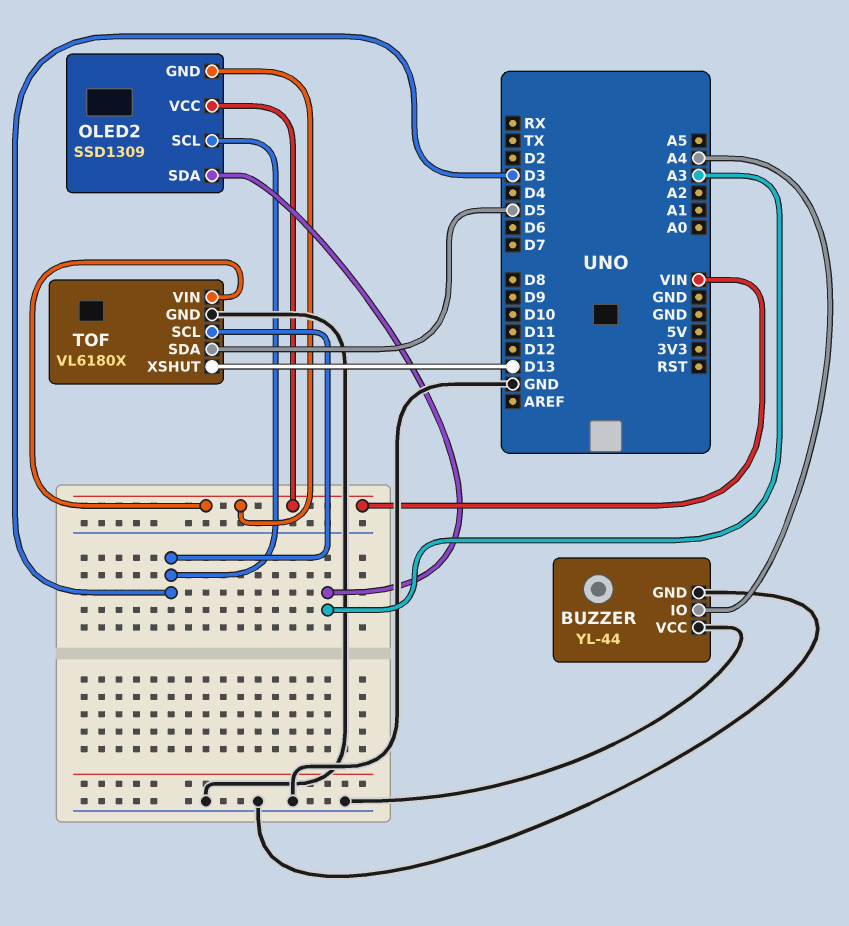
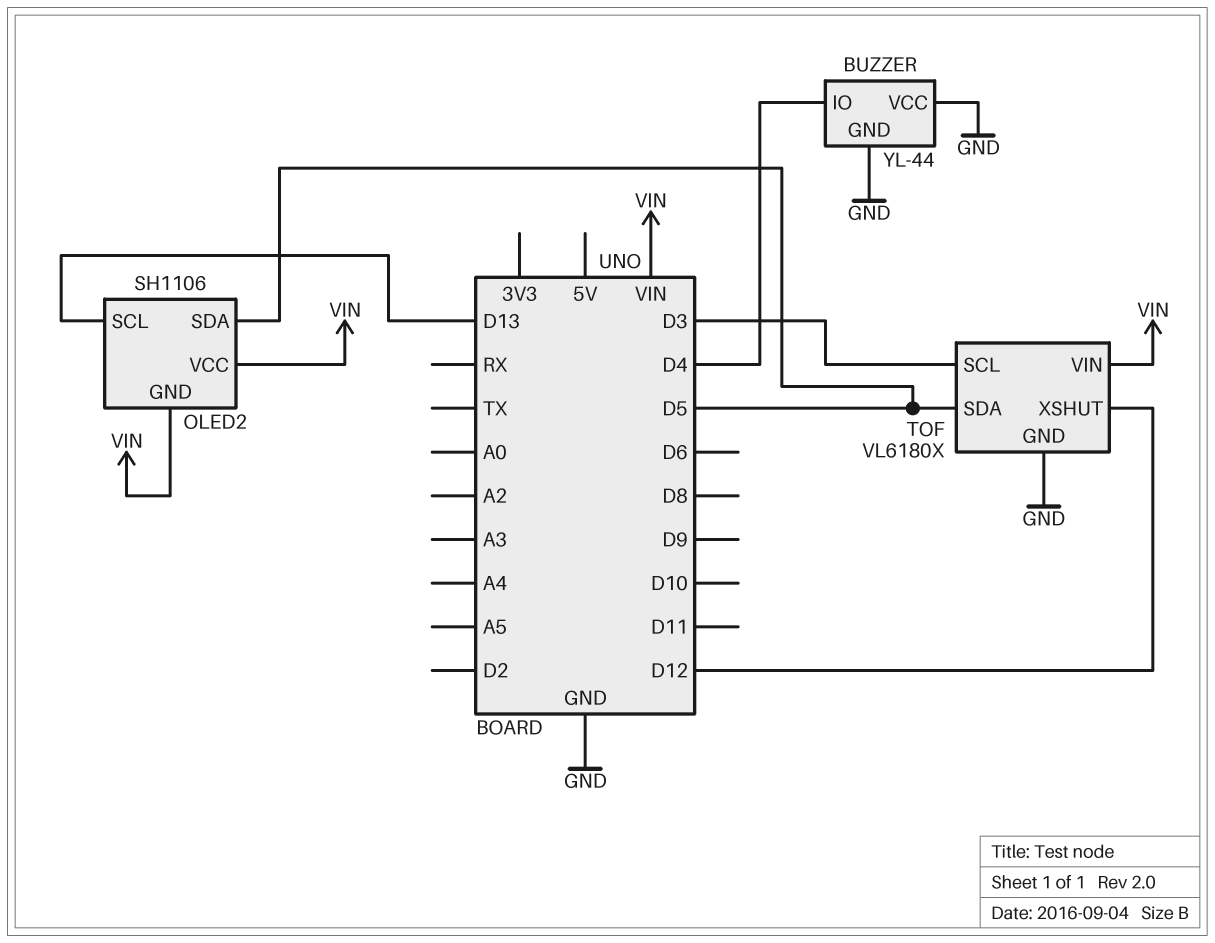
BUZZER pin IO: A4 -> D4
OLED2: SSD1309 -> SH1106
OLED2 pin SCL: D3 -> D13
OLED2 pin SDA: A3 -> D5
TOF pin XSHUT: D13 -> D12

